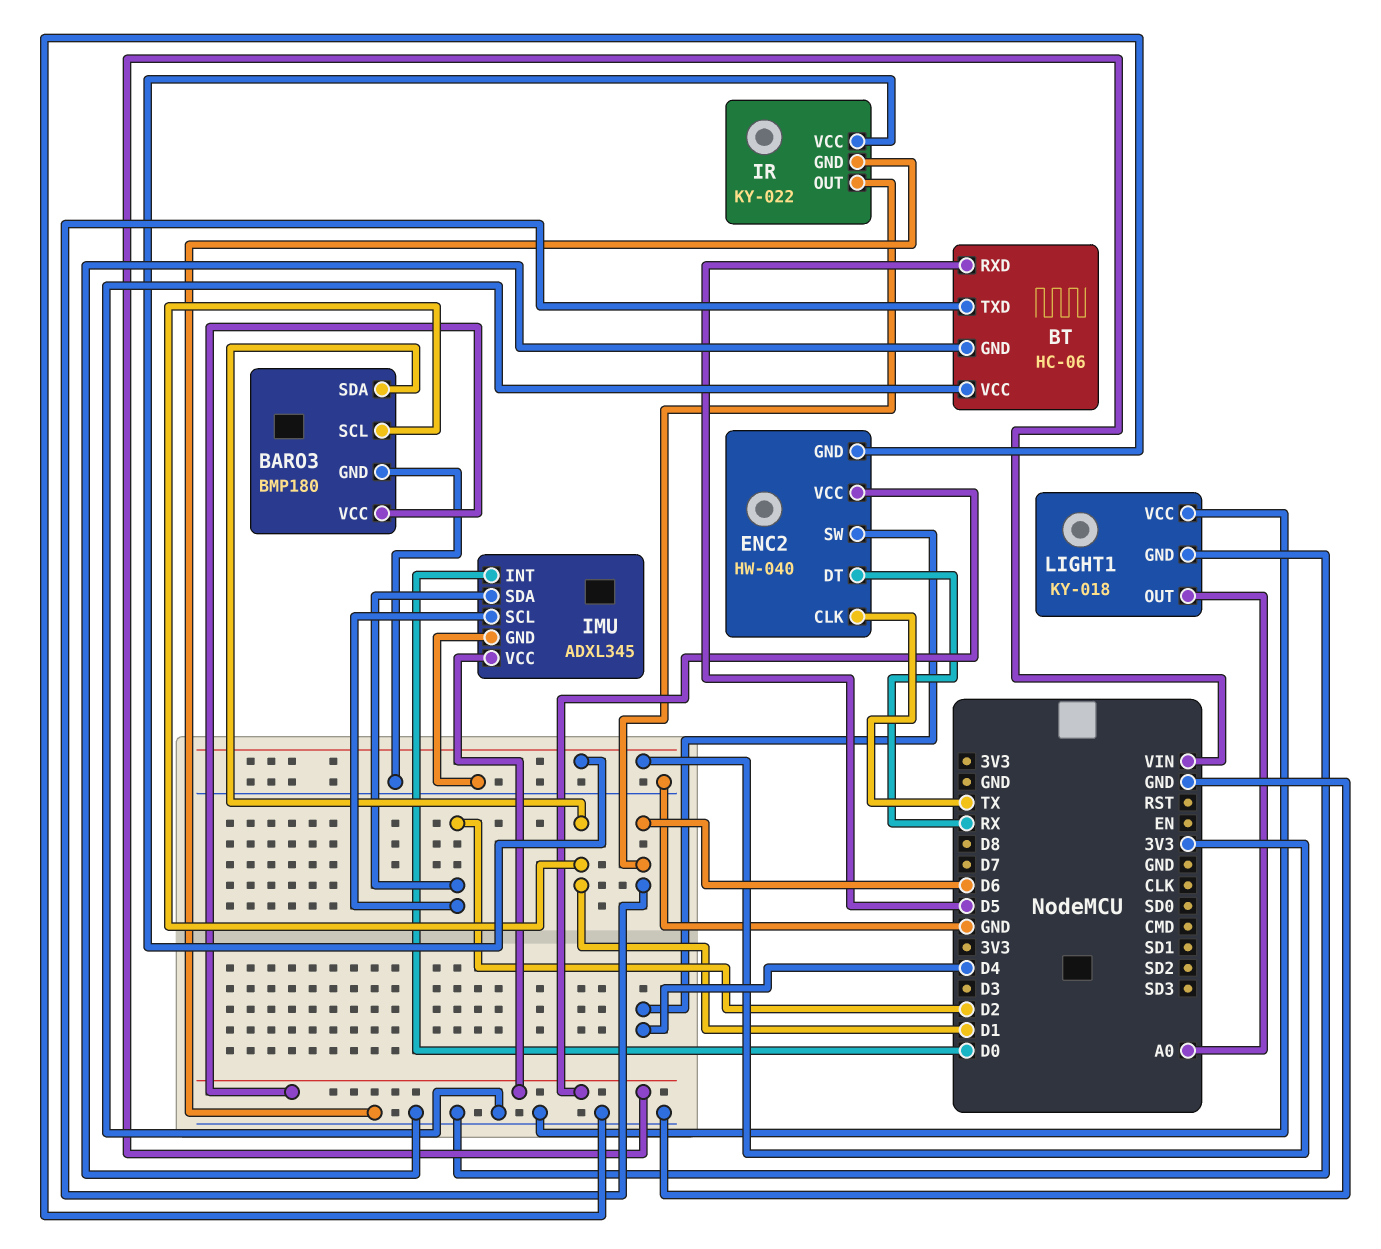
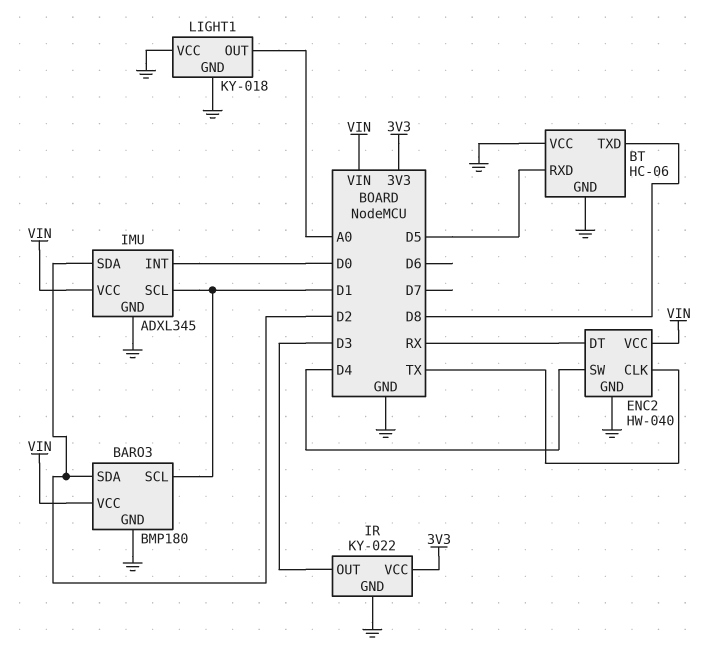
BARO3 pin SDA: D1 -> D2
BT pin TXD: D6 -> D8
IMU pin SCL: D2 -> D1
IR pin OUT: D6 -> D3

